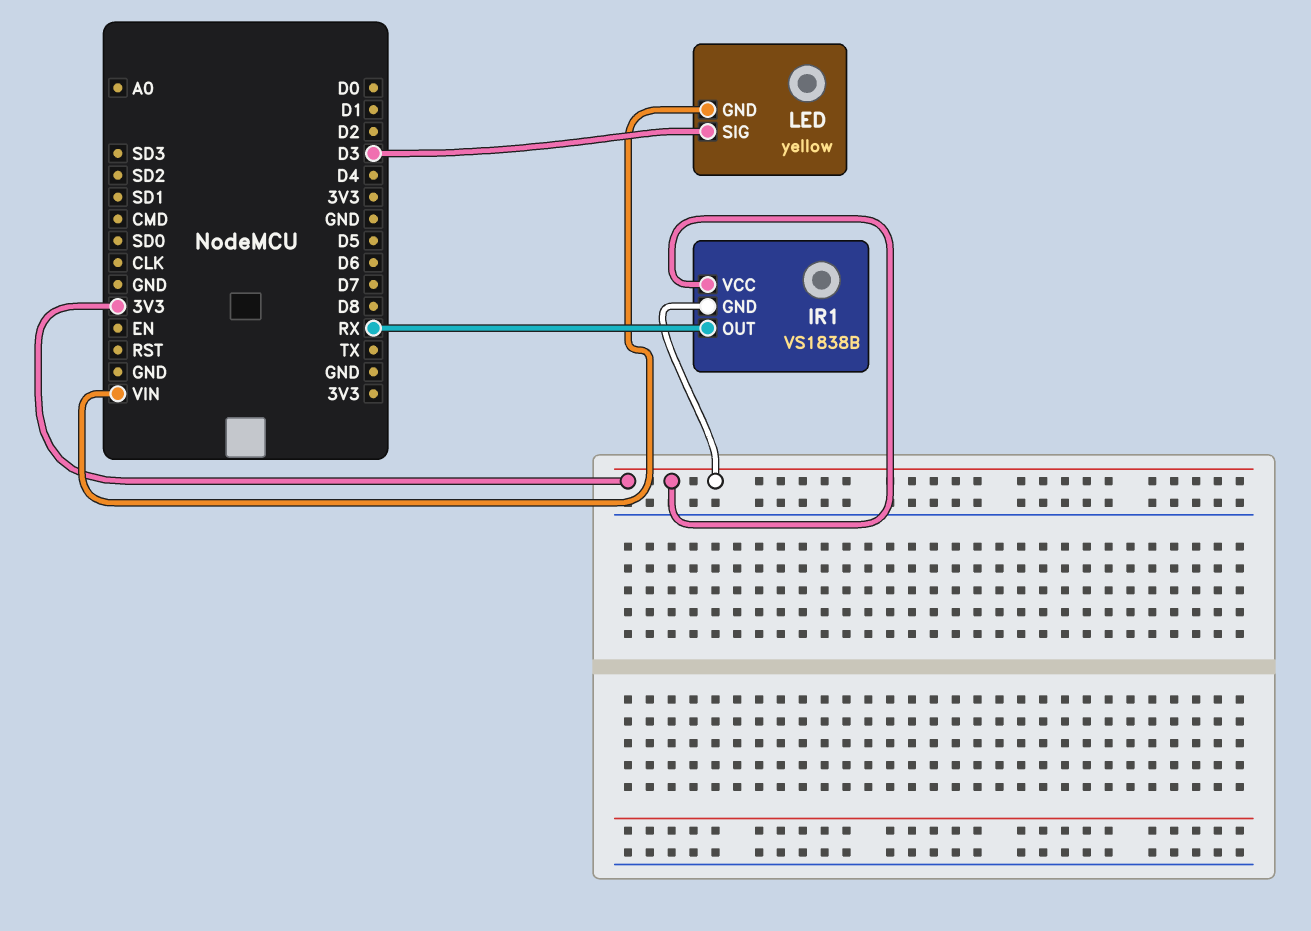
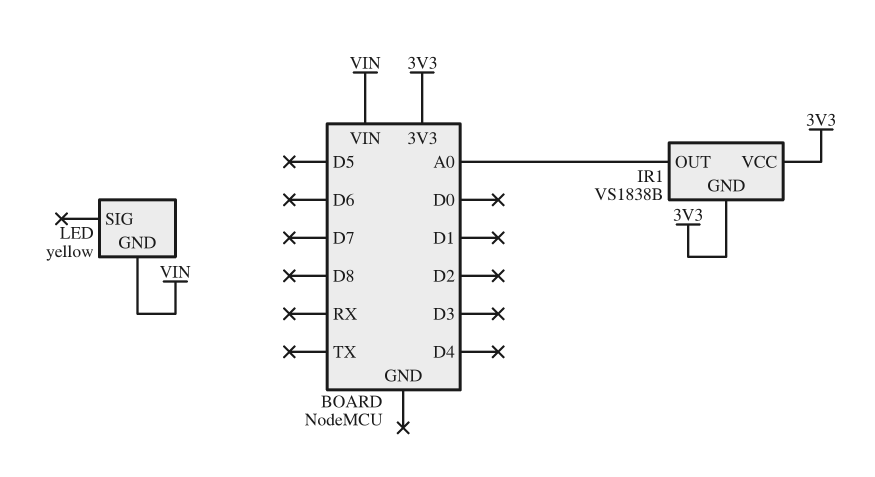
IR1 pin OUT: RX -> A0
LED pin SIG: D3 -> none

